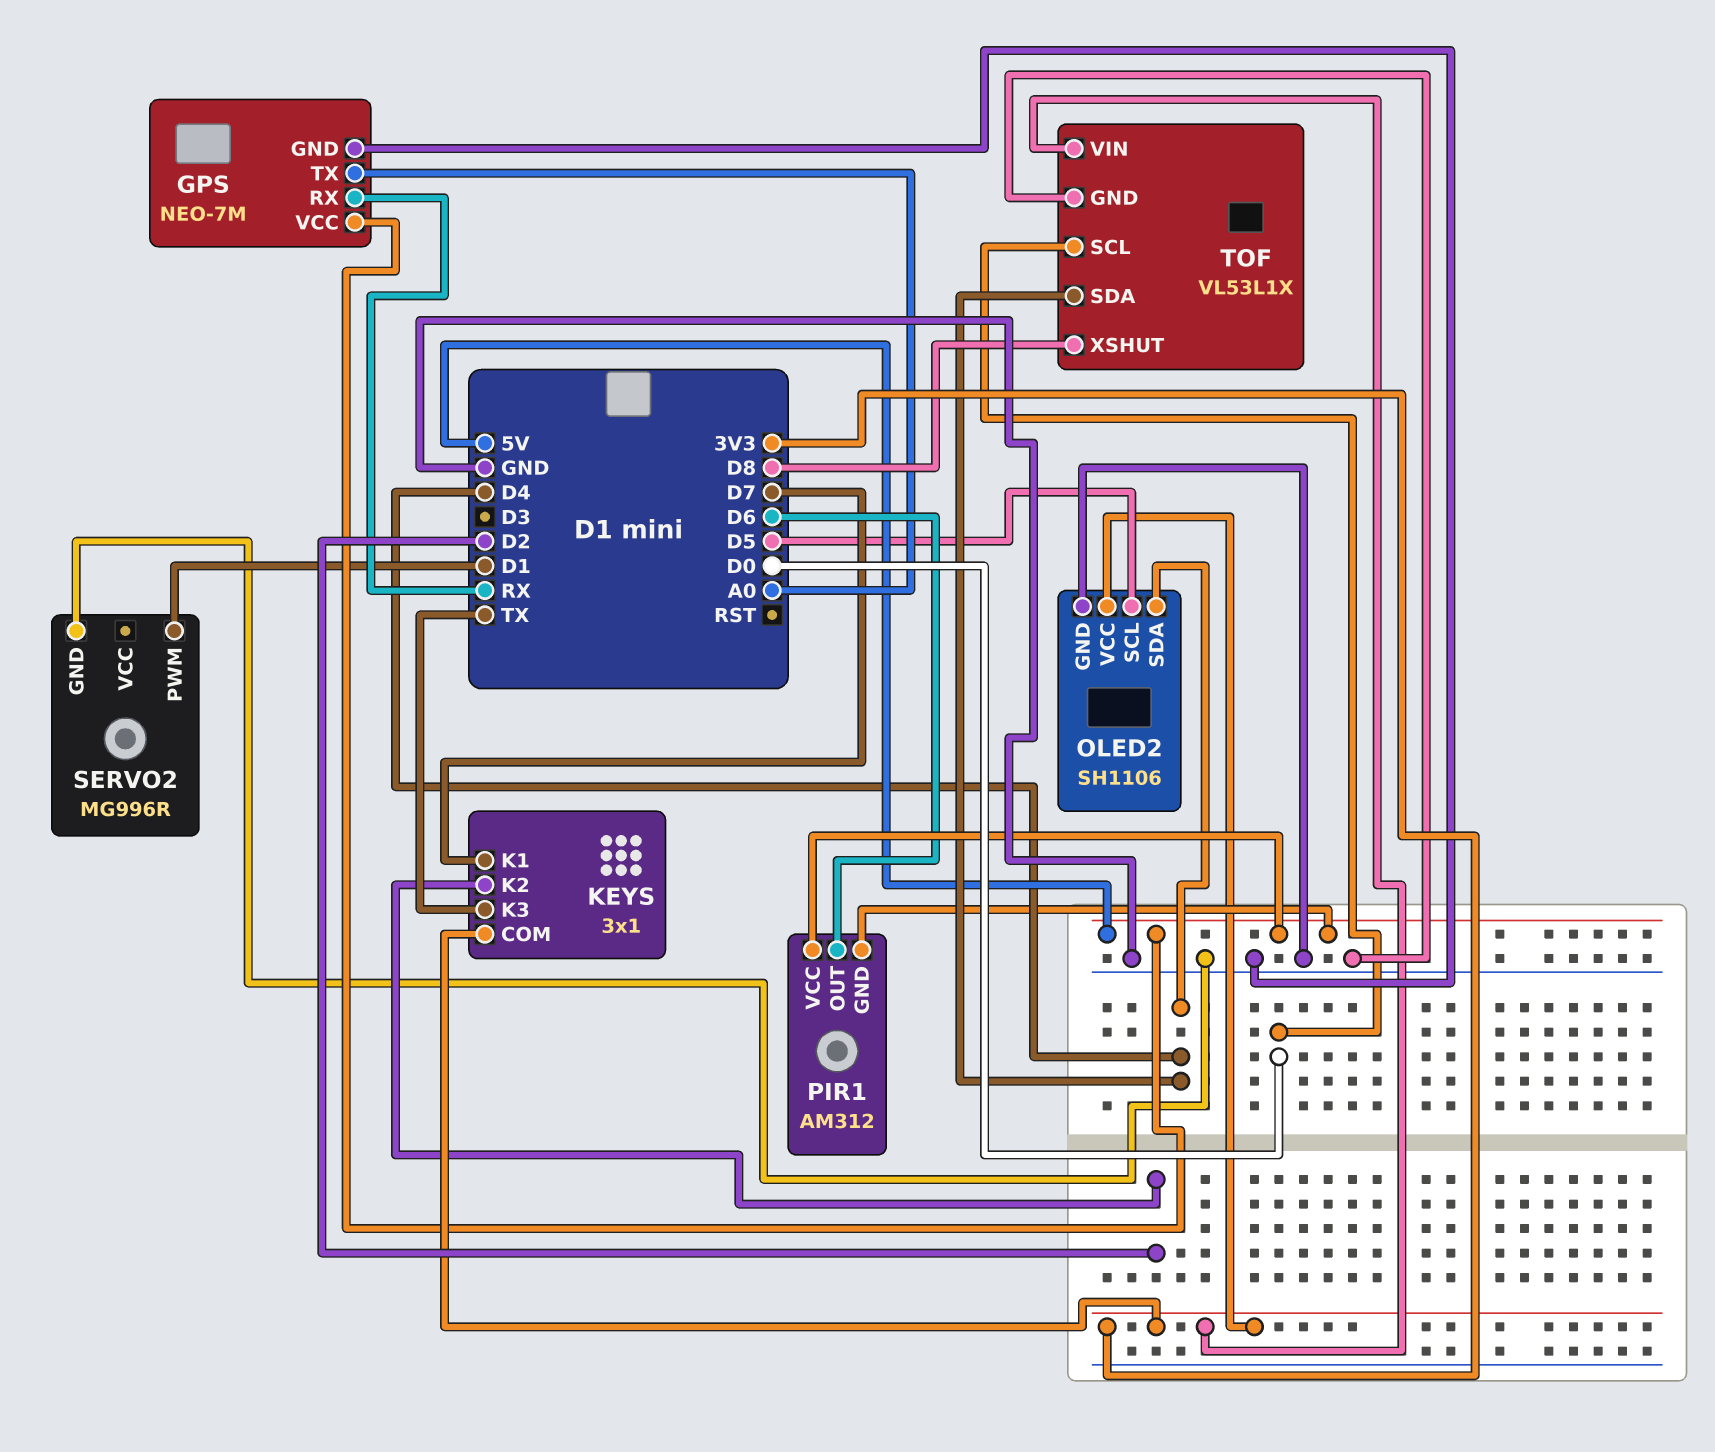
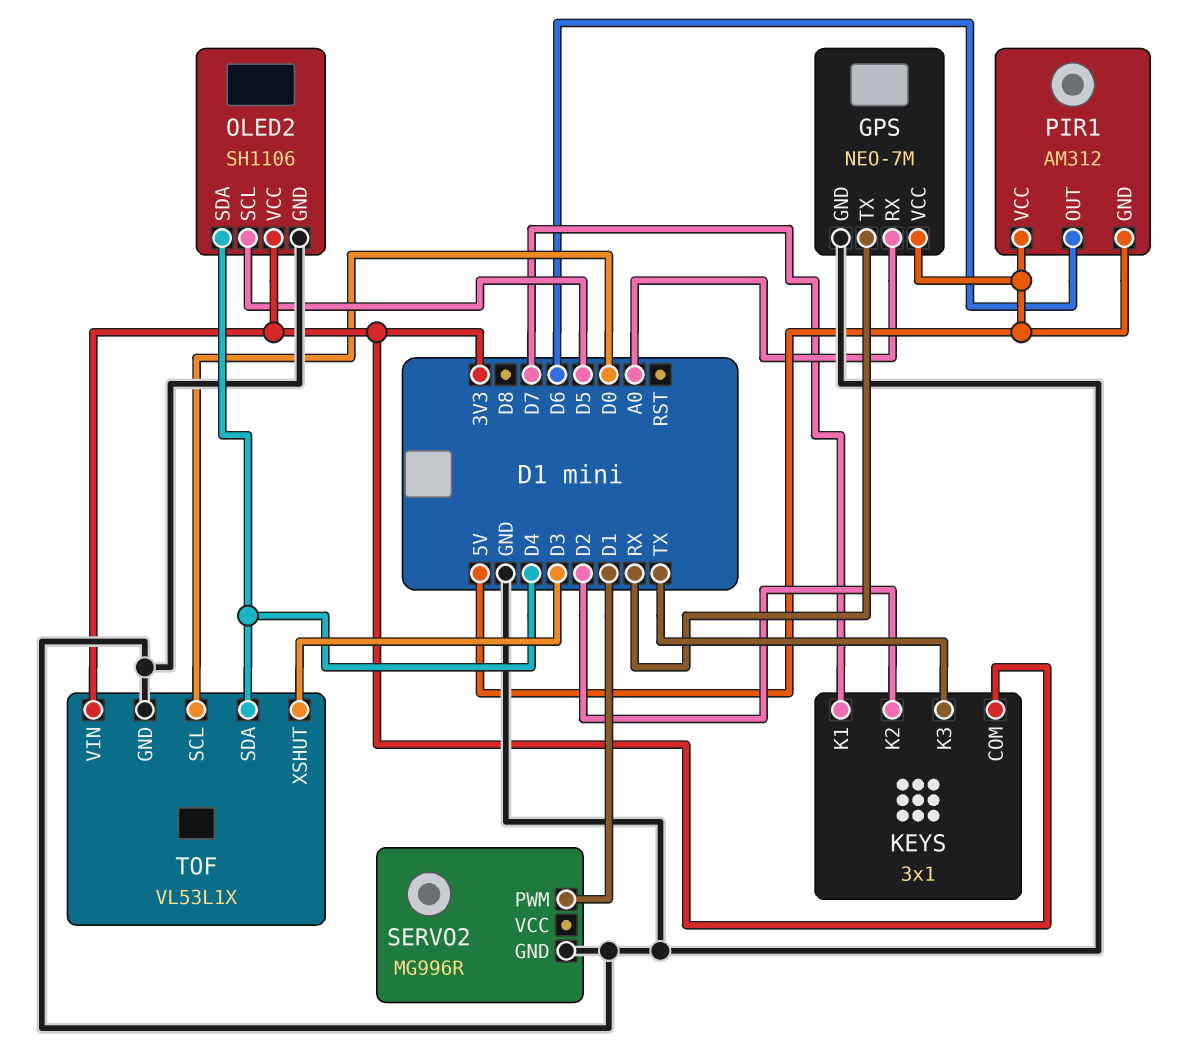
GPS pin RX: RX -> A0
GPS pin TX: A0 -> RX
TOF pin XSHUT: D8 -> D3

